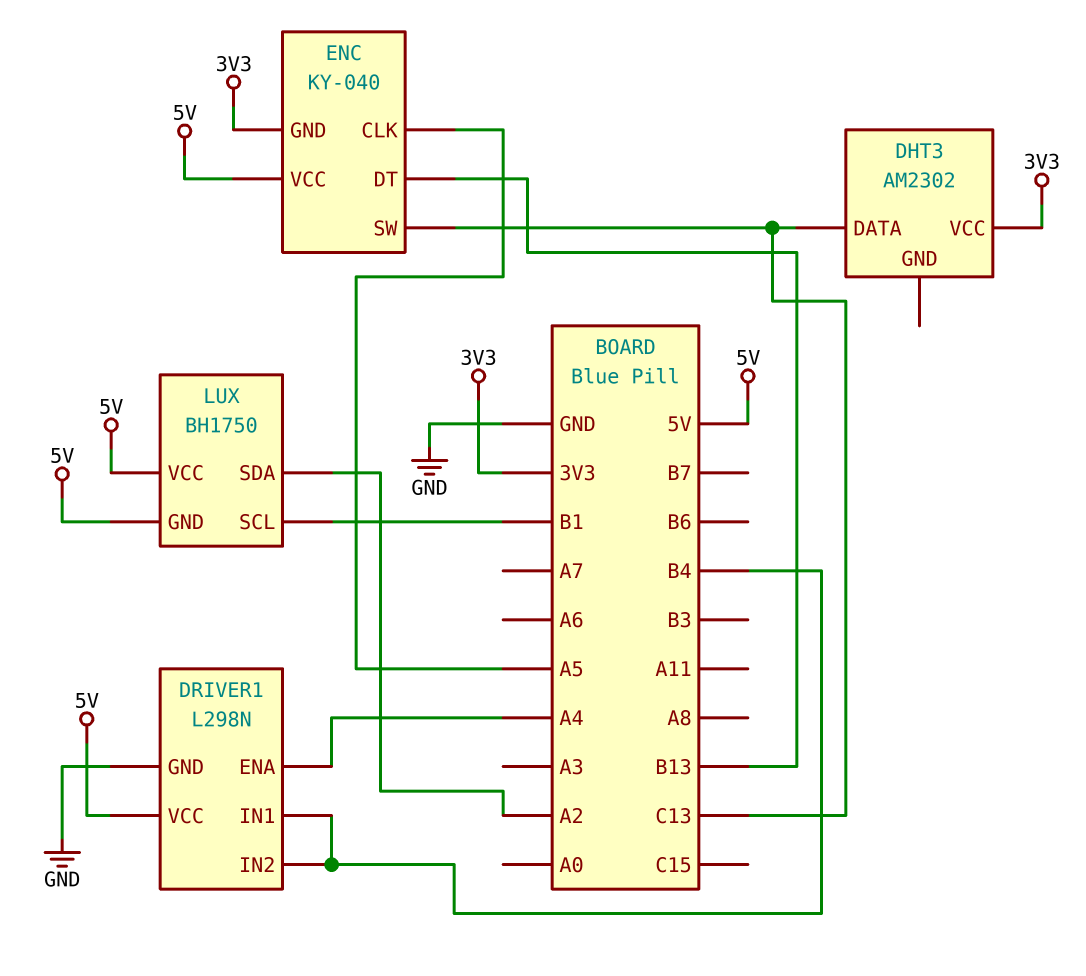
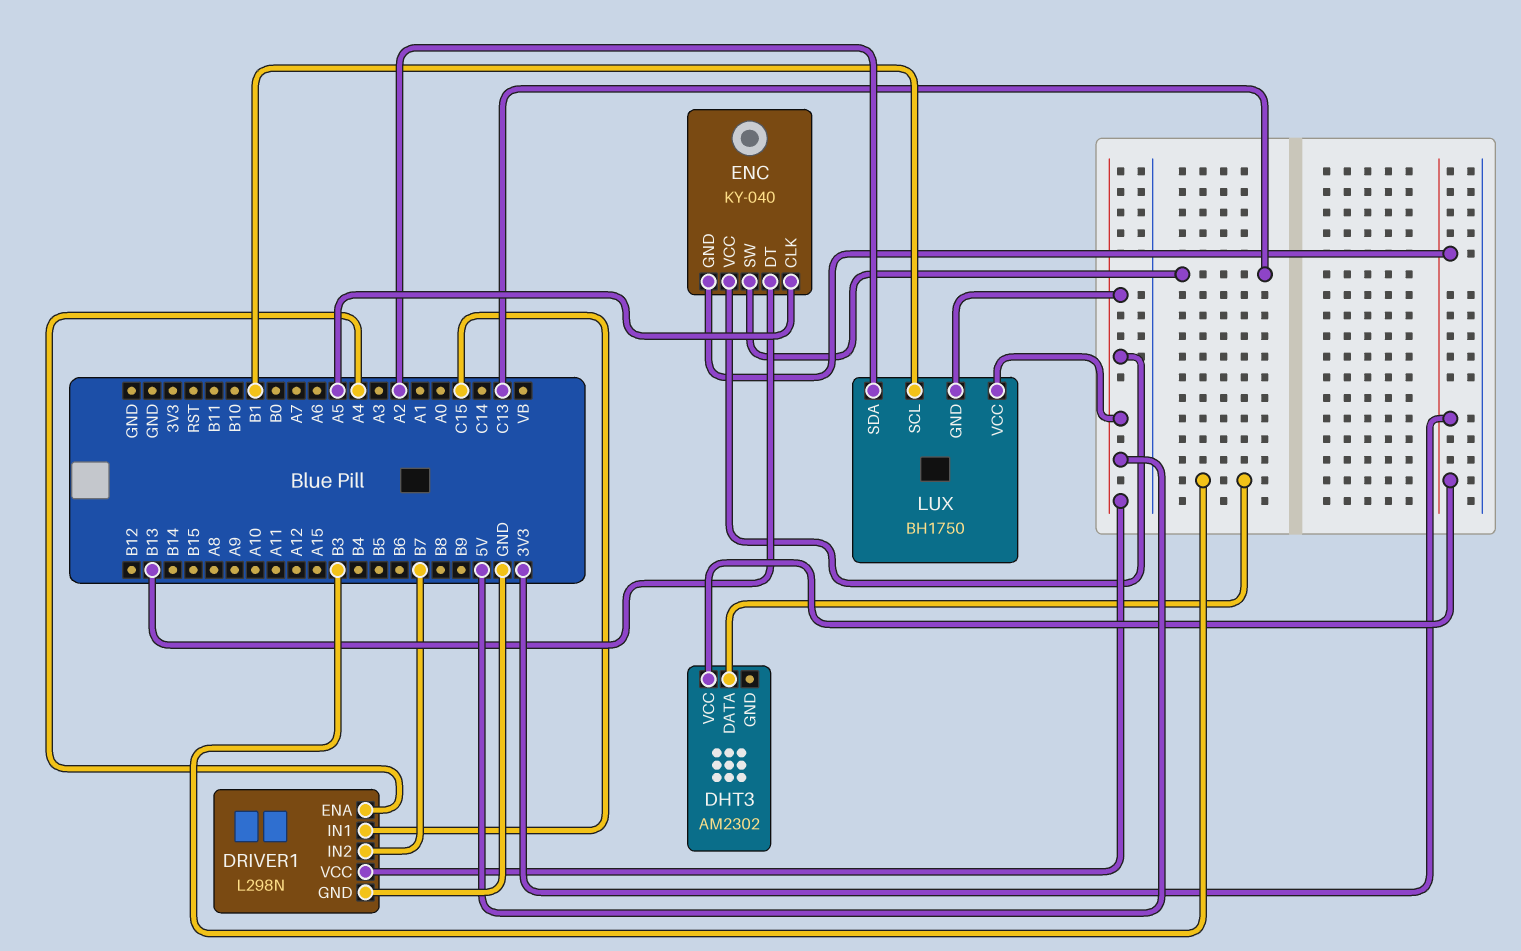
DHT3 pin DATA: C13 -> B3
DRIVER1 pin IN1: B4 -> C15
DRIVER1 pin IN2: B4 -> B7

